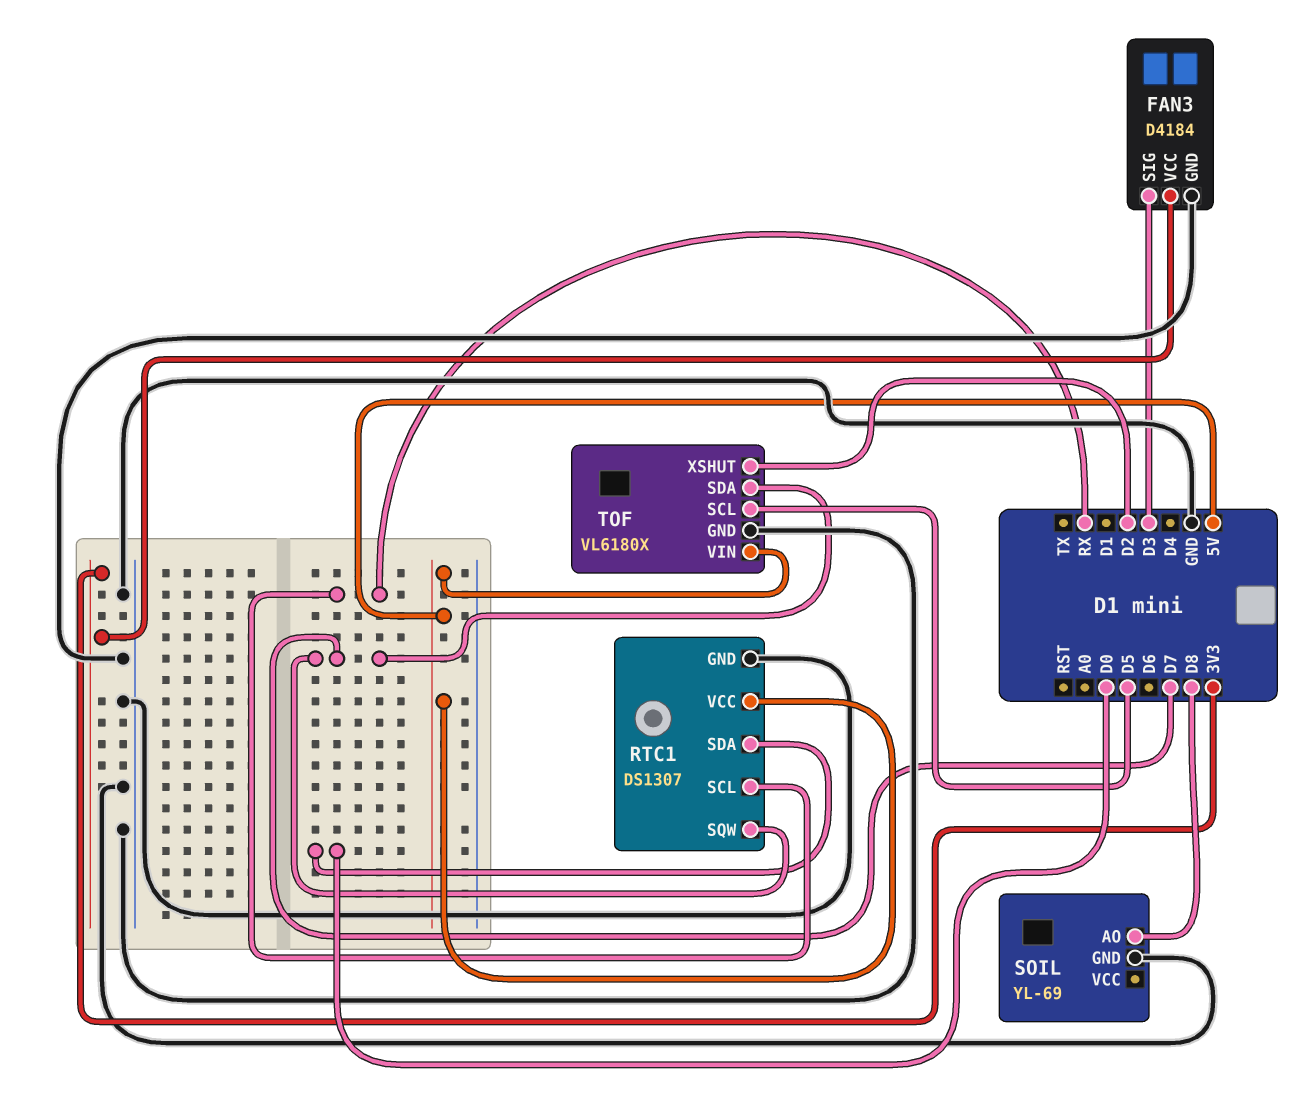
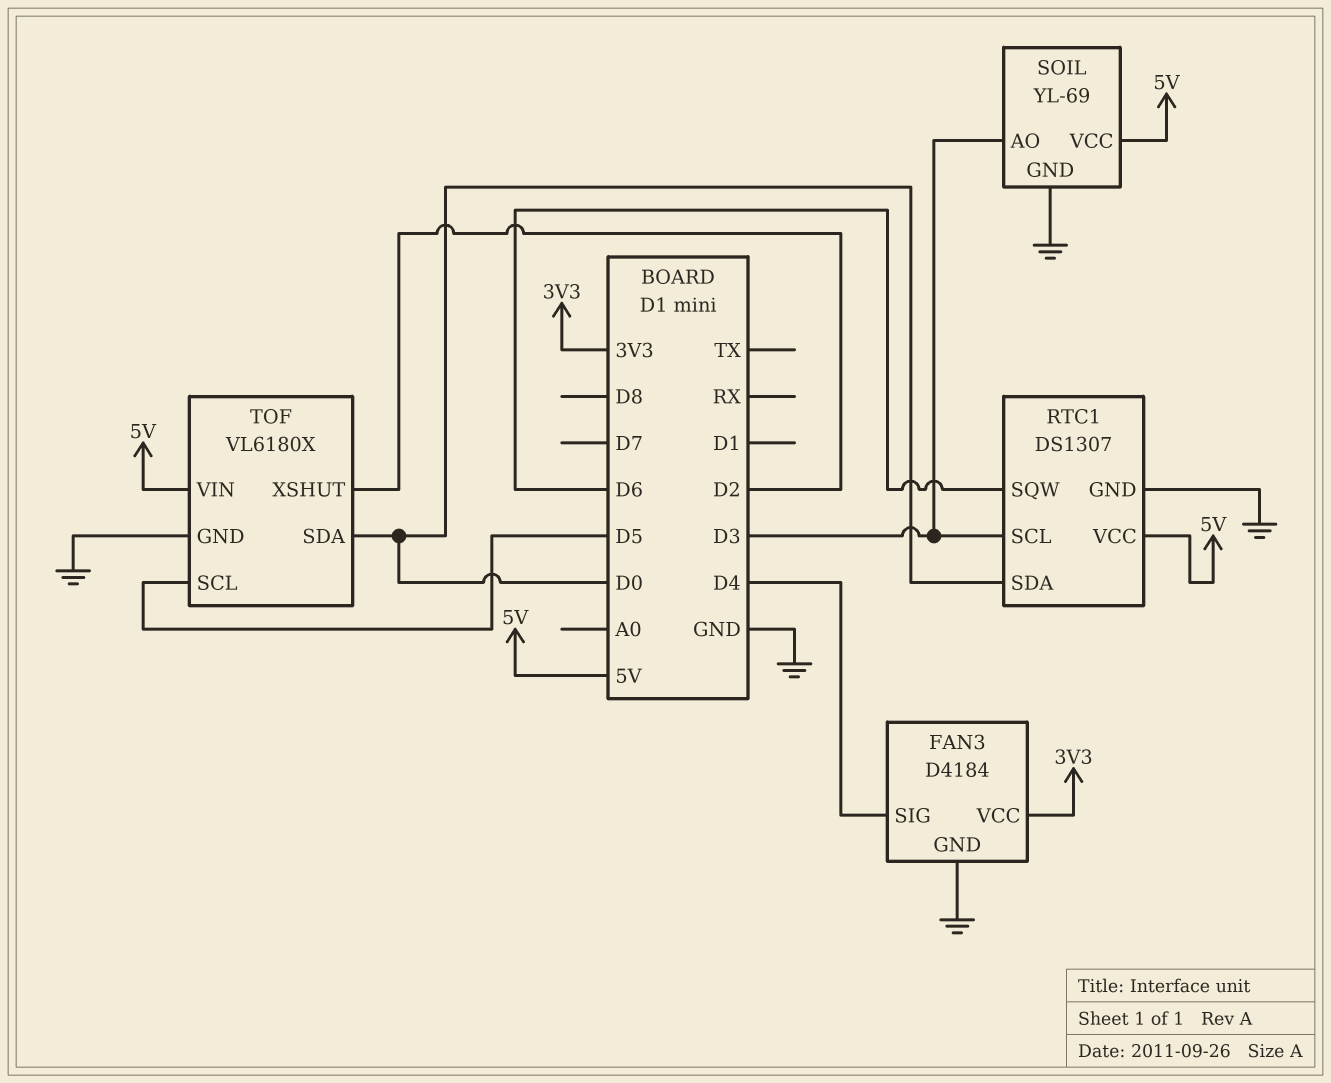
FAN3 pin SIG: D3 -> D4
RTC1 pin SCL: RX -> D3
RTC1 pin SQW: D7 -> D6
SOIL pin AO: D8 -> D3
SOIL pin VCC: none -> 5V
TOF pin SDA: D7 -> D0

